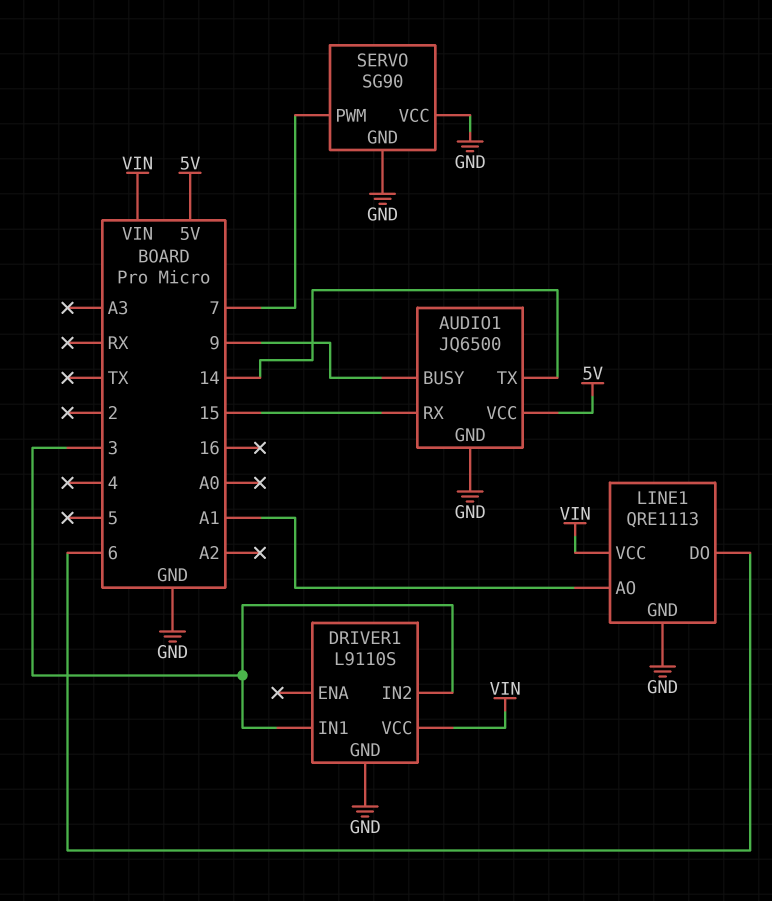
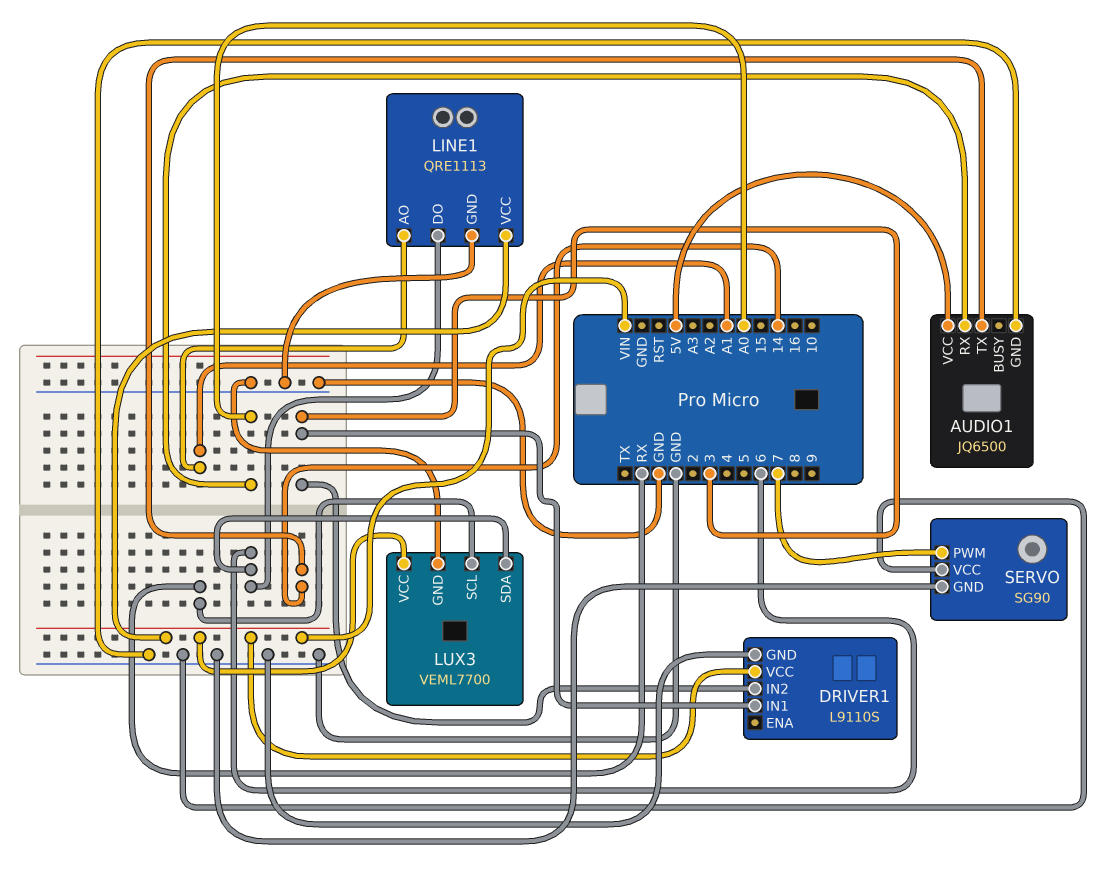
AUDIO1 pin BUSY: 9 -> none
AUDIO1 pin RX: 15 -> A0
LUX3: none -> VEML7700
LUX3 pin GND: none -> GND
LUX3 pin SCL: none -> RX
LUX3 pin SDA: none -> 6
LUX3 pin VCC: none -> VIN

